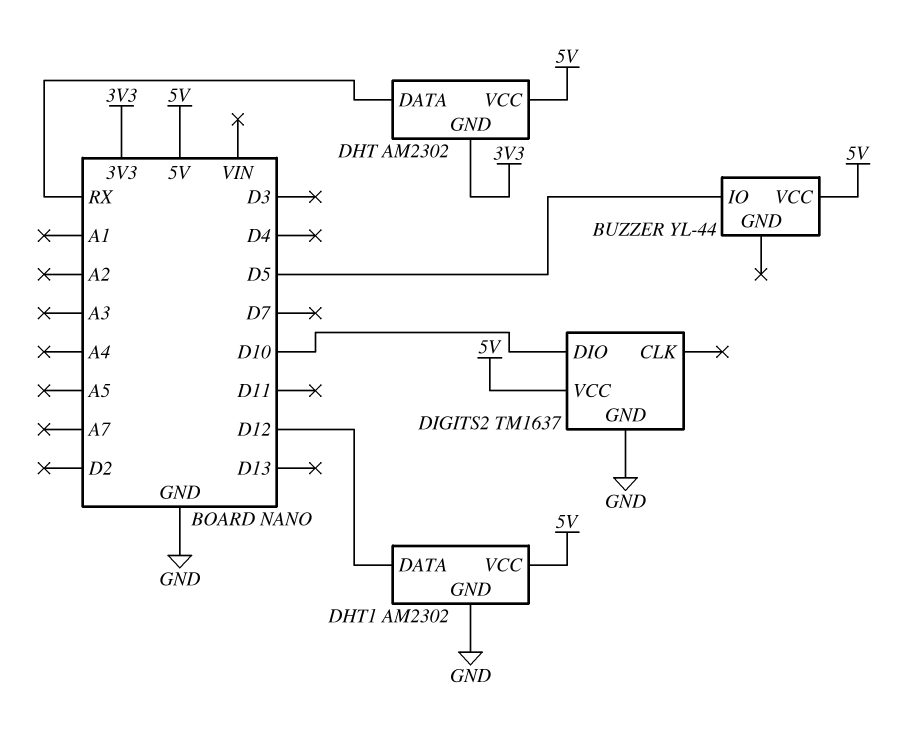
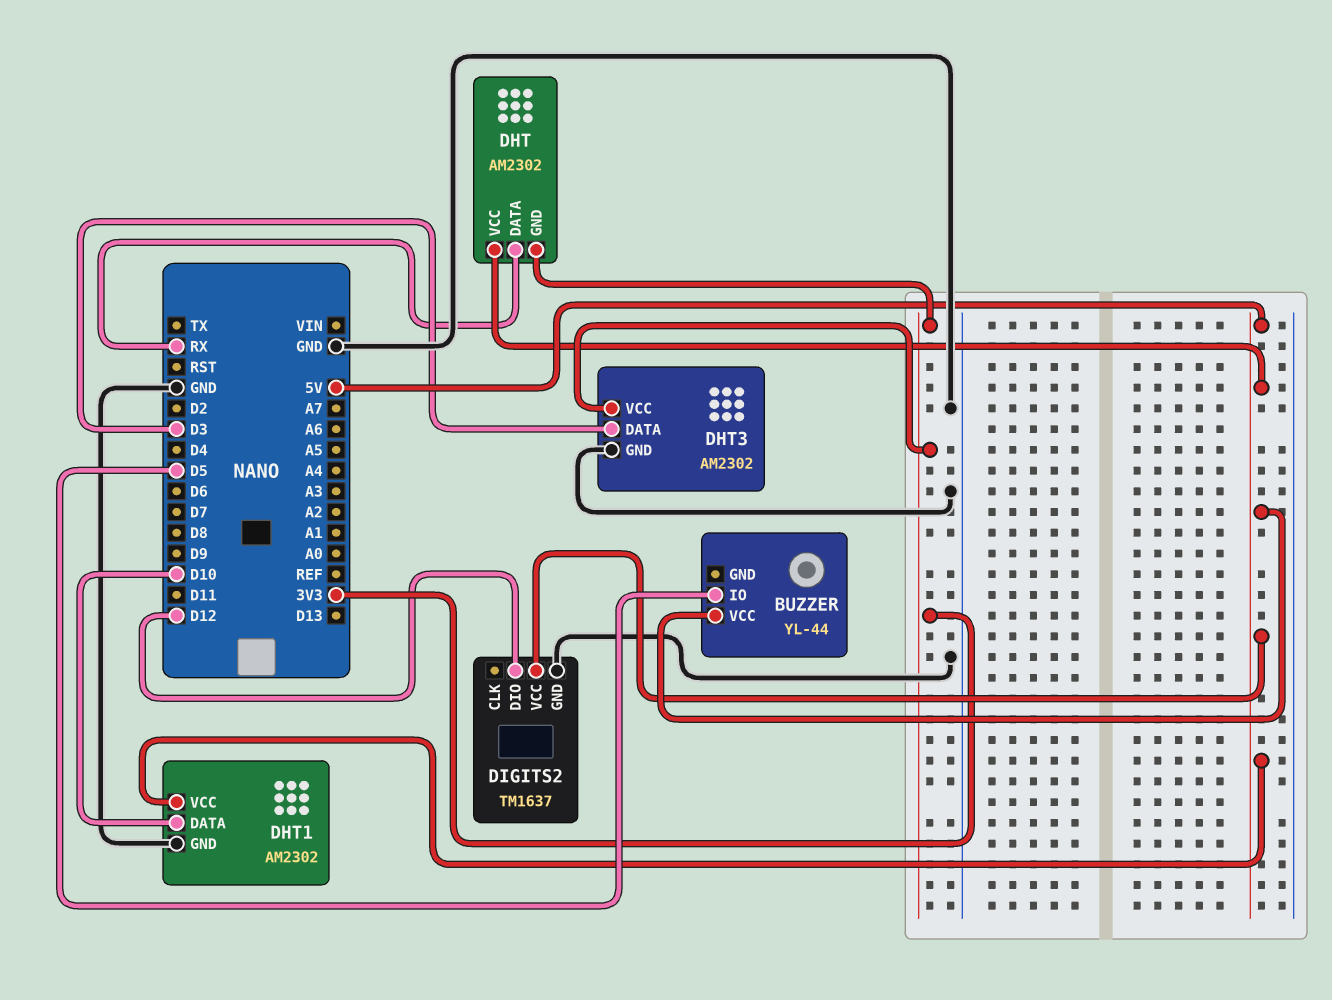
DHT1 pin DATA: D12 -> D10
DHT3: none -> AM2302
DHT3 pin DATA: none -> D3
DHT3 pin GND: none -> GND
DHT3 pin VCC: none -> 3V3
DIGITS2 pin DIO: D10 -> D12

